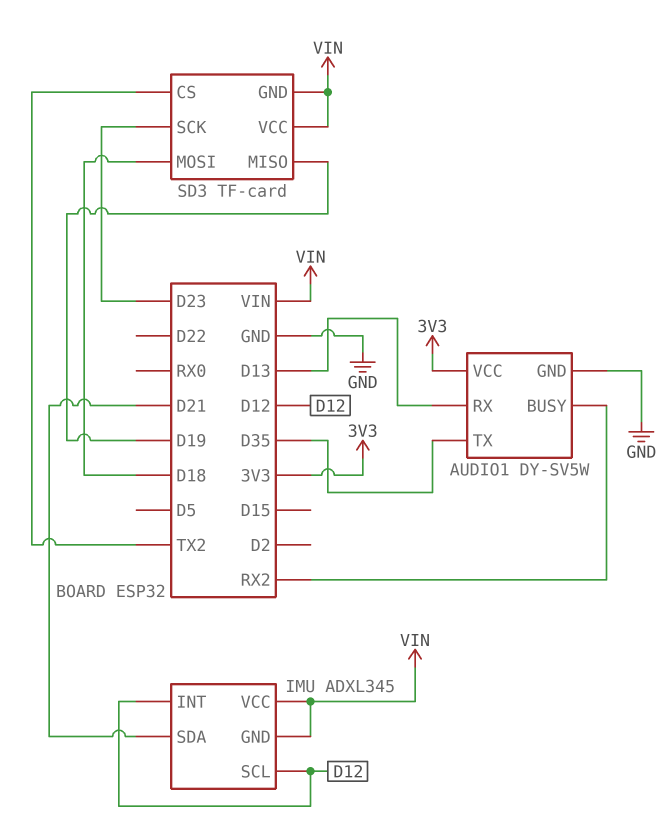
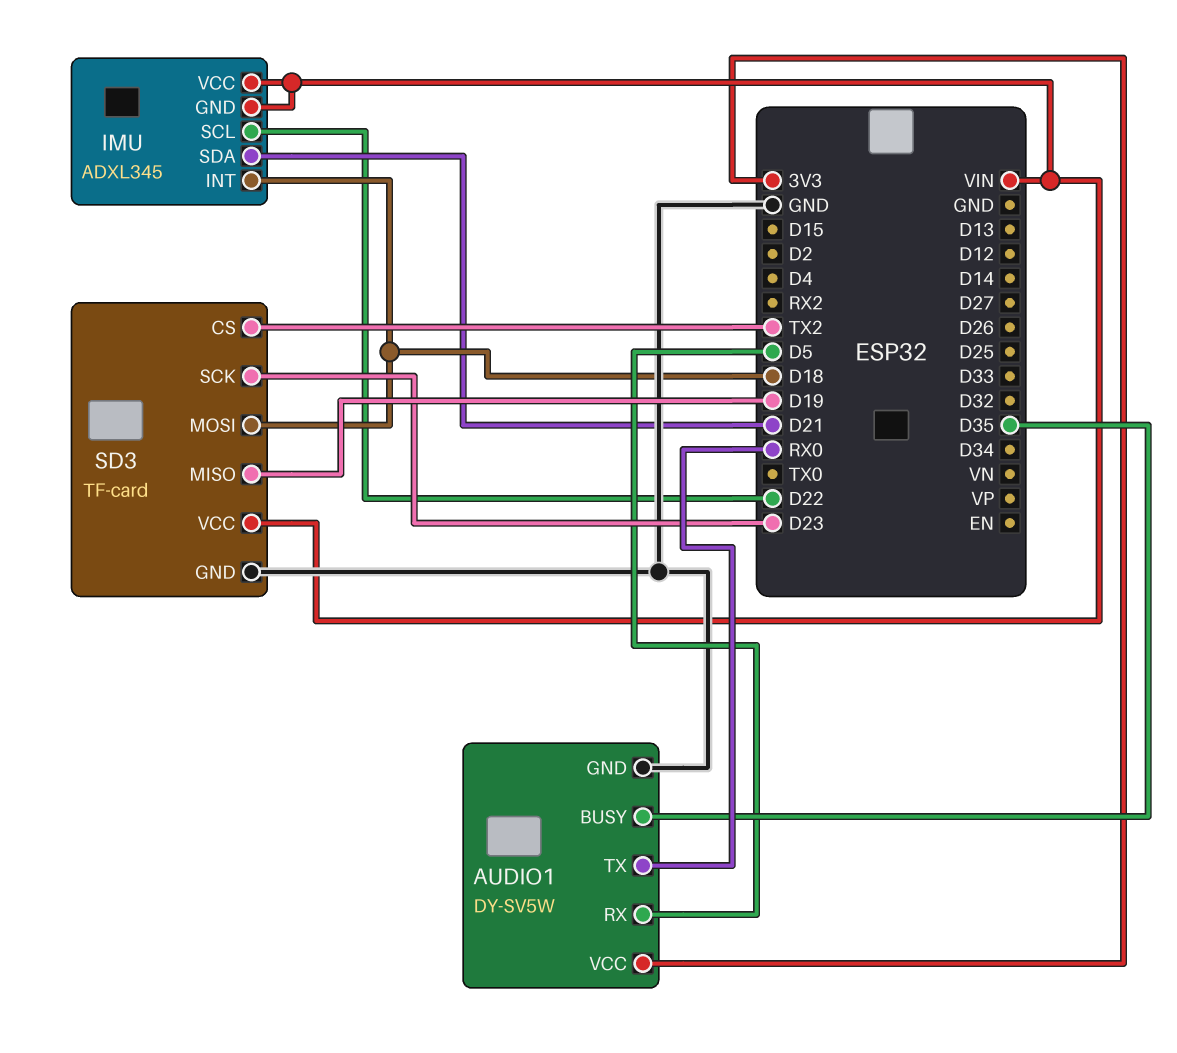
AUDIO1 pin BUSY: RX2 -> D35
AUDIO1 pin RX: D13 -> D5
AUDIO1 pin TX: D35 -> RX0
IMU pin INT: D12 -> D18
IMU pin SCL: D12 -> D22
SD3 pin GND: VIN -> GND

